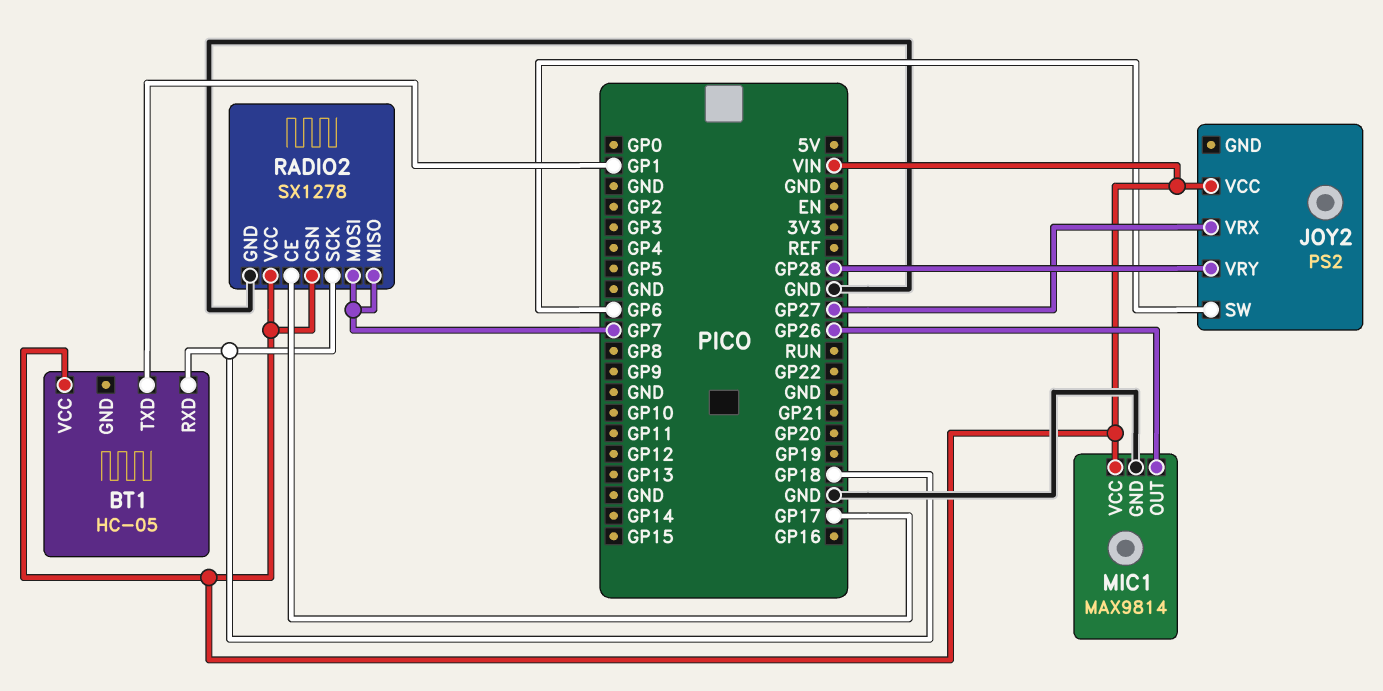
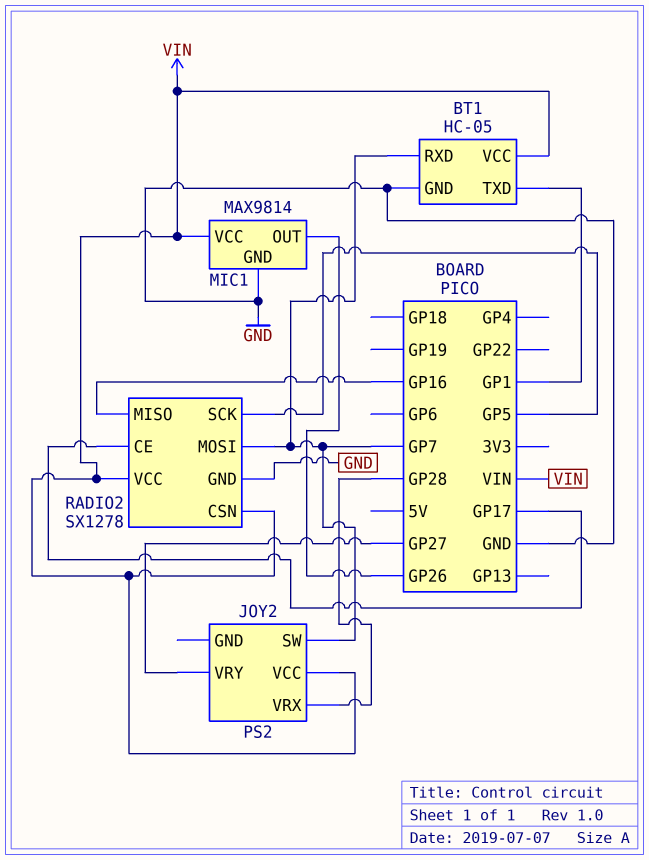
BT1 pin GND: none -> GND
BT1 pin RXD: GP18 -> GP7
JOY2 pin SW: GP6 -> GP7
JOY2 pin VRX: GP27 -> GP28
JOY2 pin VRY: GP28 -> GP27
RADIO2 pin MISO: GP7 -> GP16
RADIO2 pin SCK: GP18 -> GP5

